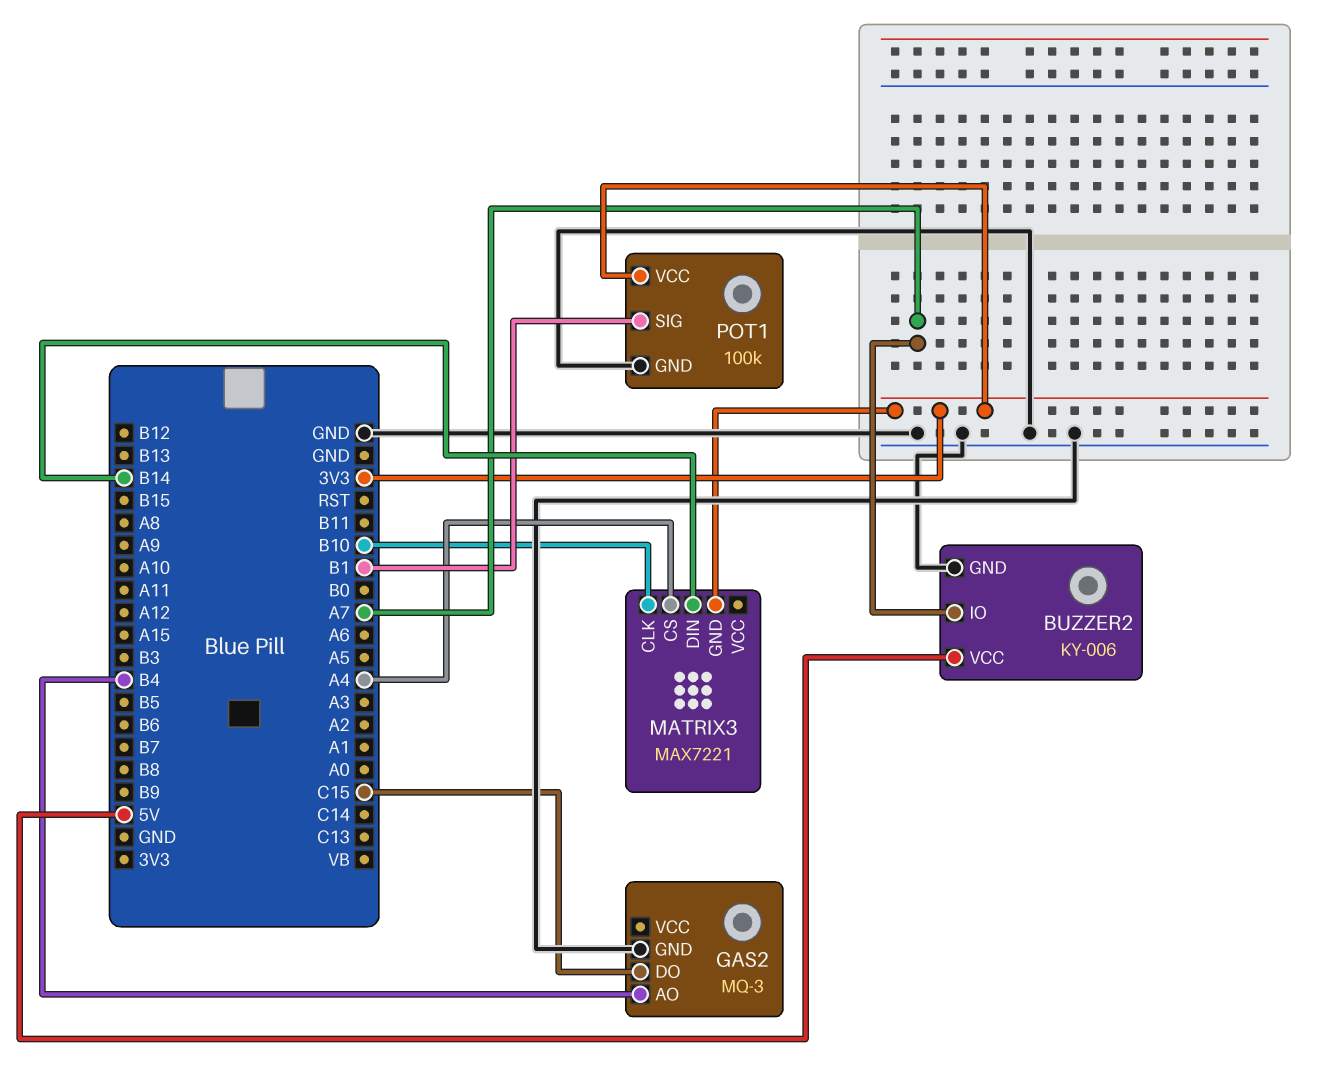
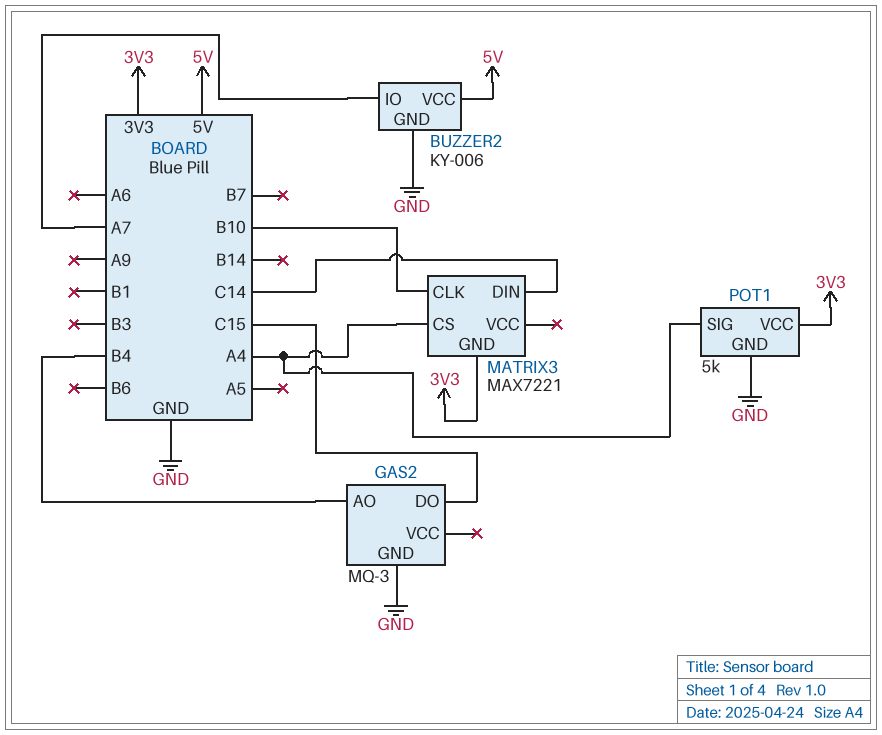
MATRIX3 pin DIN: B14 -> C14
POT1: 100k -> 5k
POT1 pin SIG: B1 -> A4

